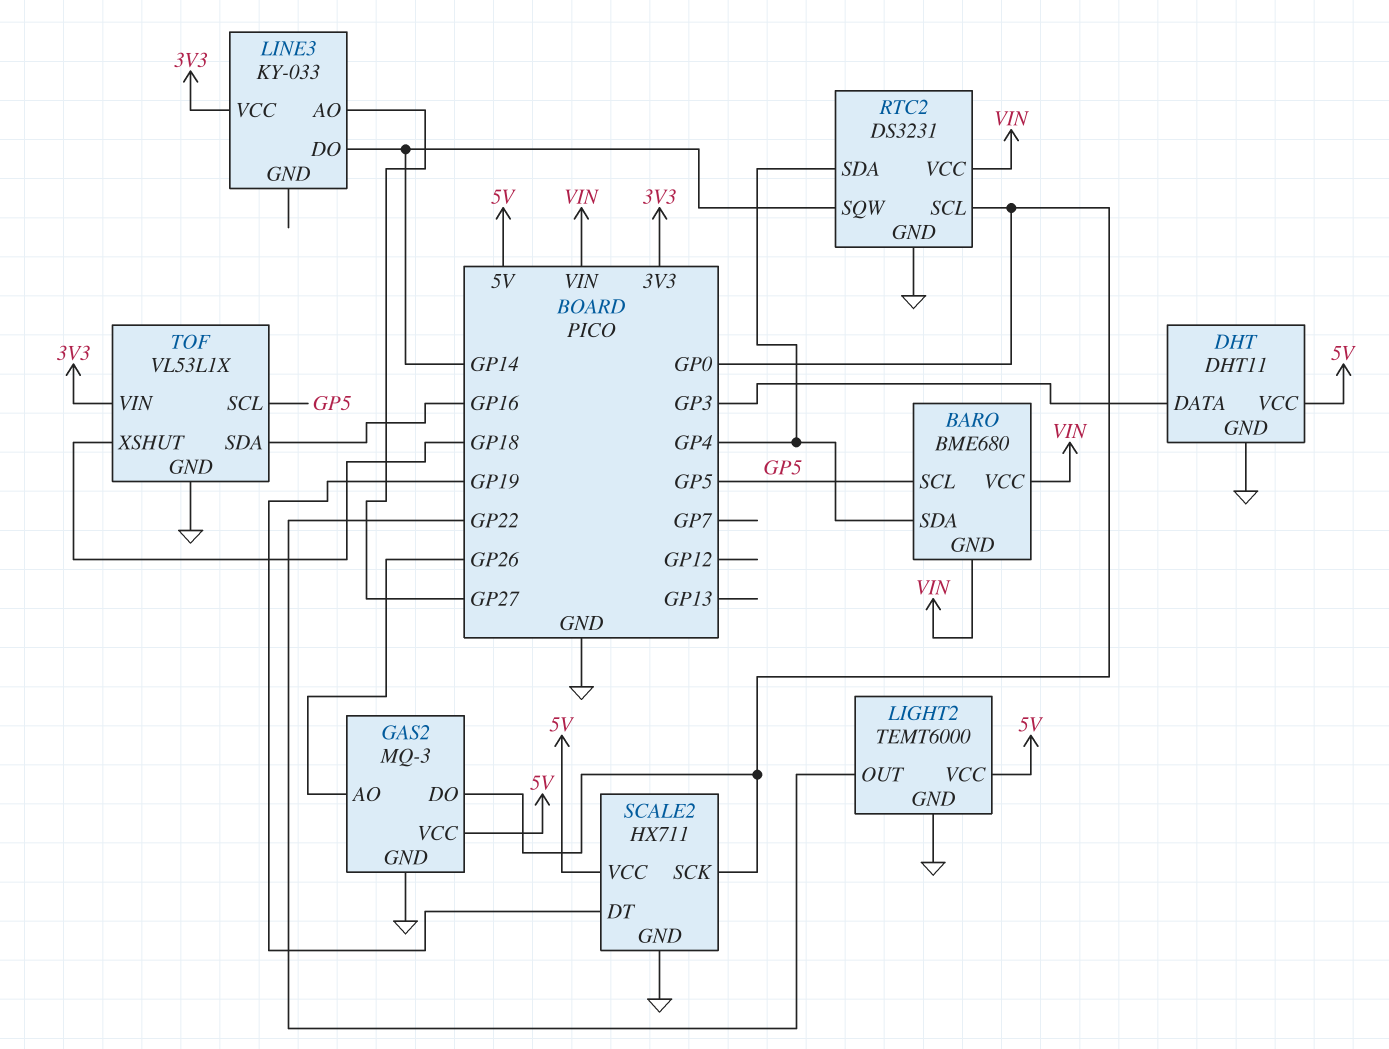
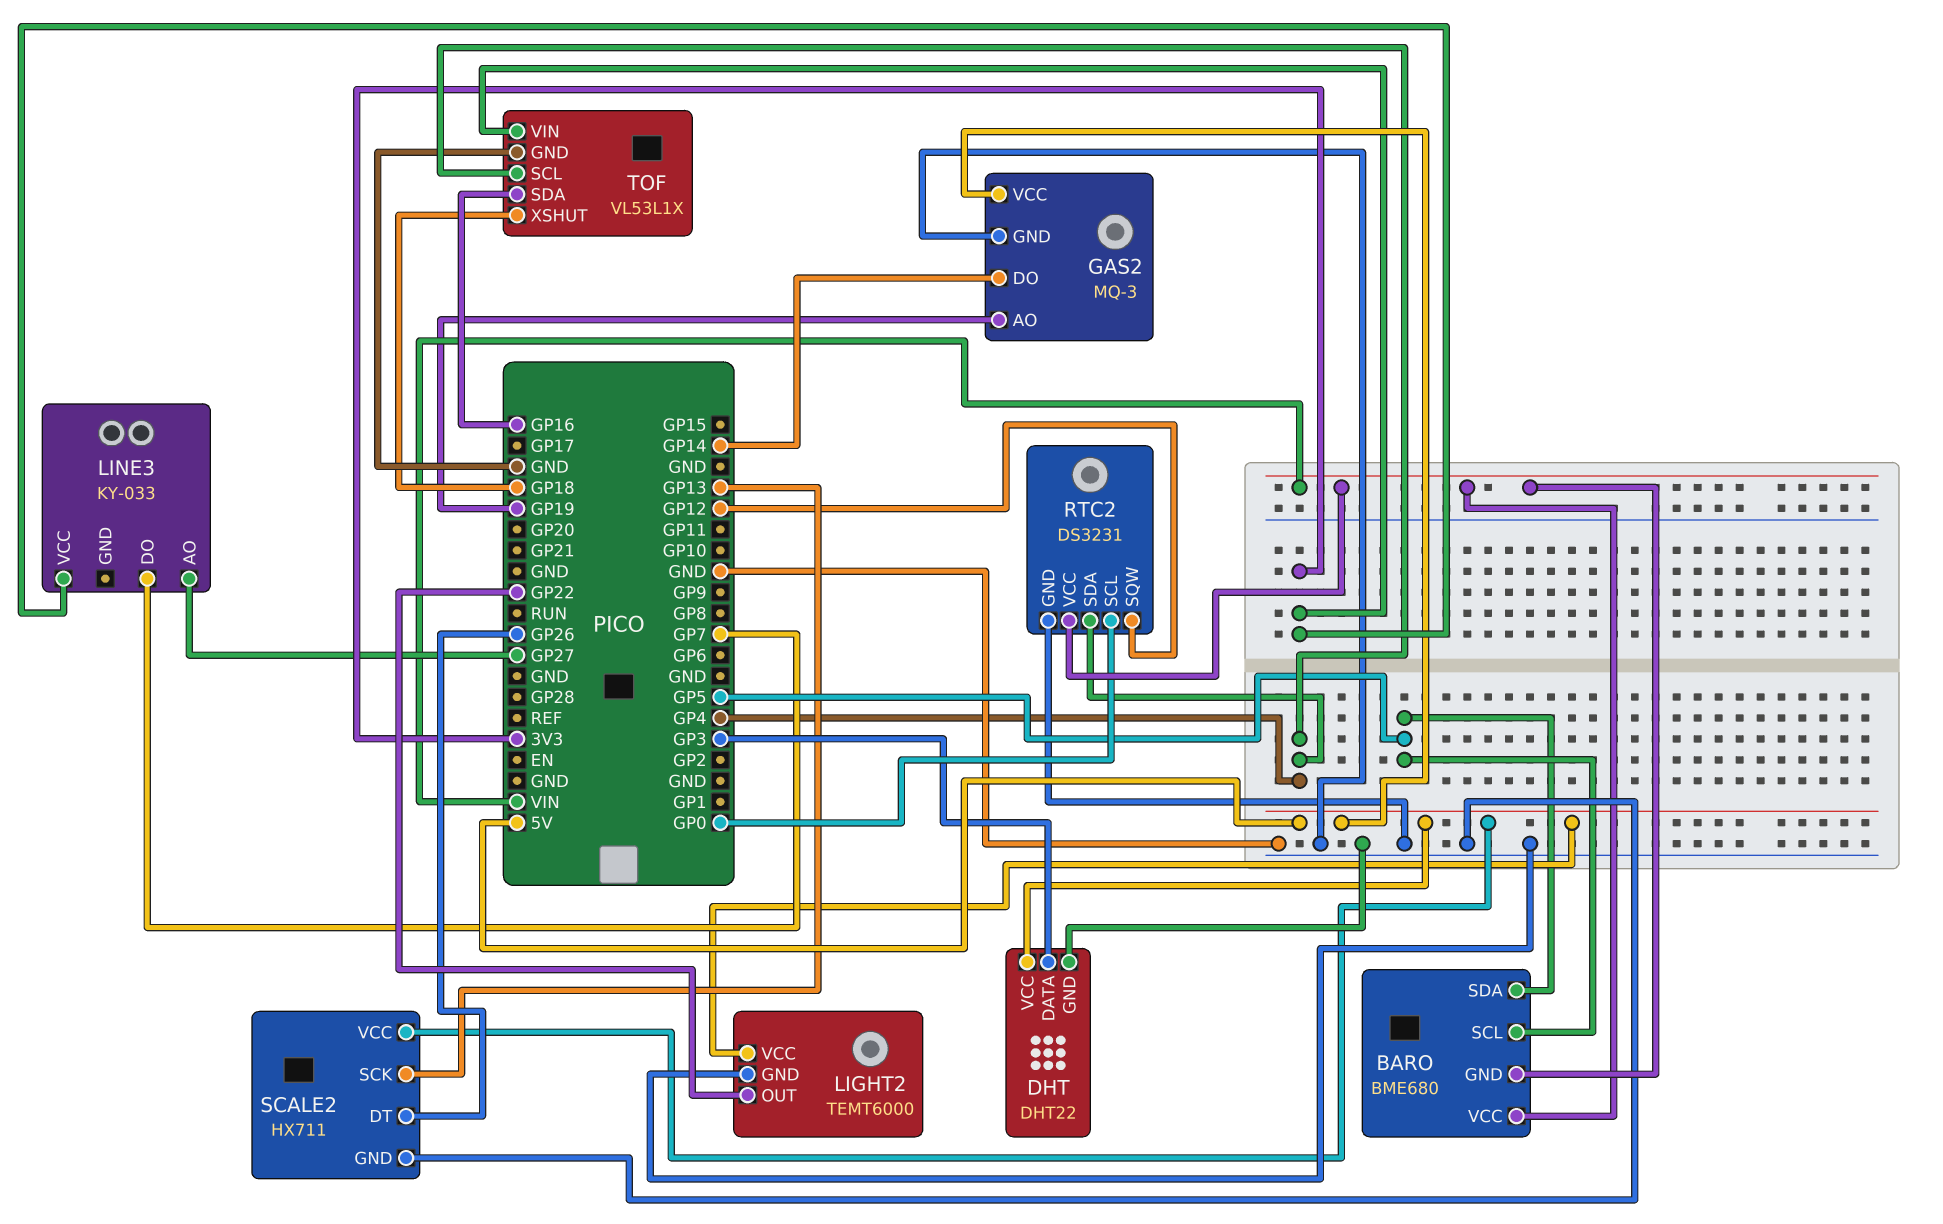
BARO pin SDA: GP4 -> GP5
DHT: DHT11 -> DHT22
GAS2 pin AO: GP26 -> GP19
GAS2 pin DO: GP0 -> GP14
LINE3 pin DO: GP14 -> GP7
RTC2 pin SQW: GP14 -> GP12
SCALE2 pin DT: GP19 -> GP26
SCALE2 pin SCK: GP0 -> GP13
TOF pin SCL: GP5 -> GP4

